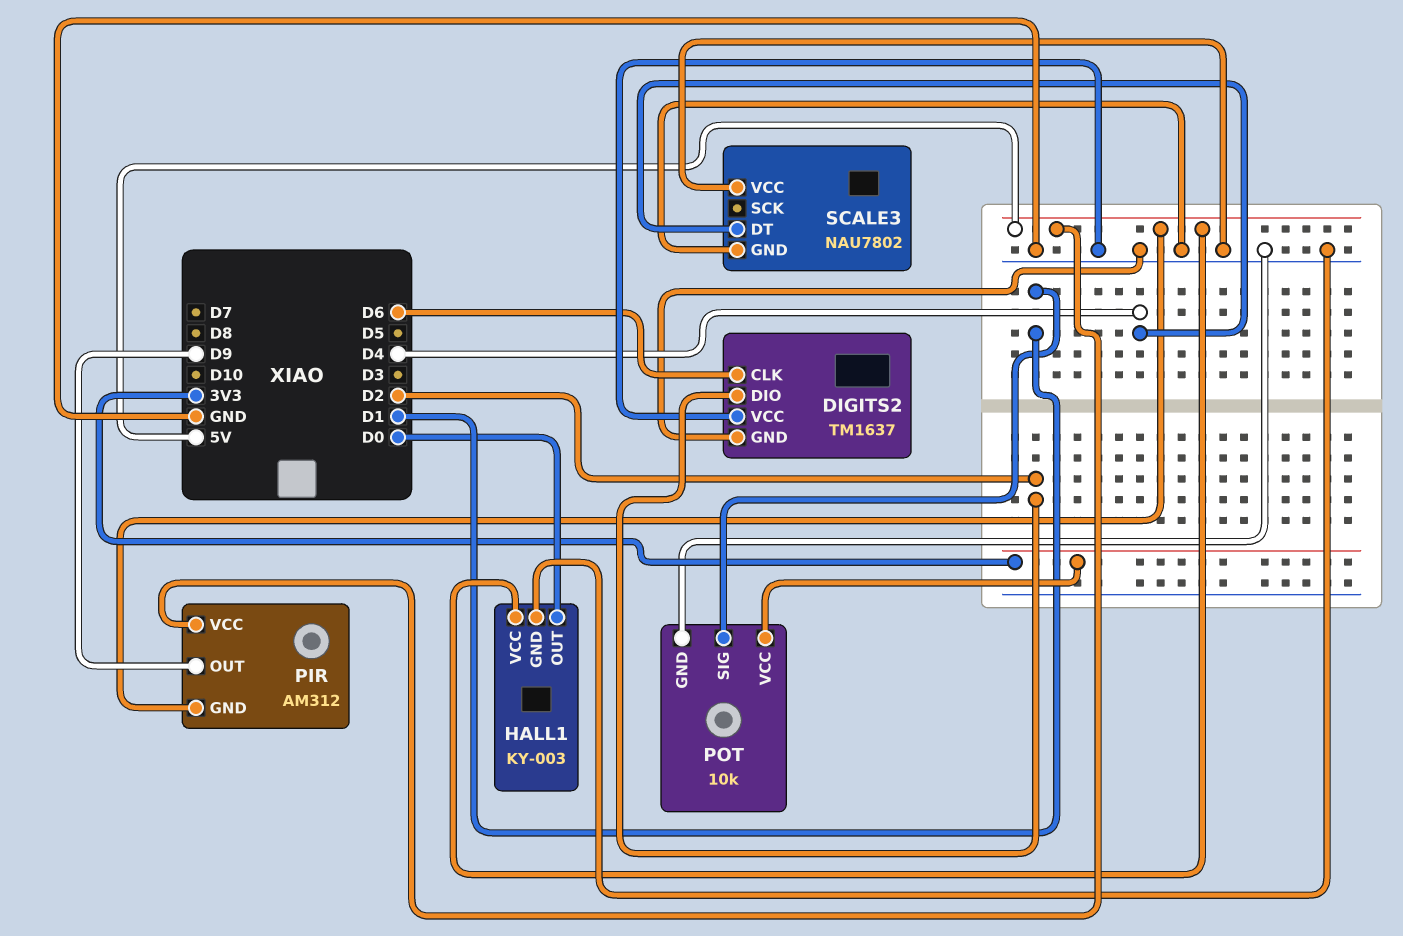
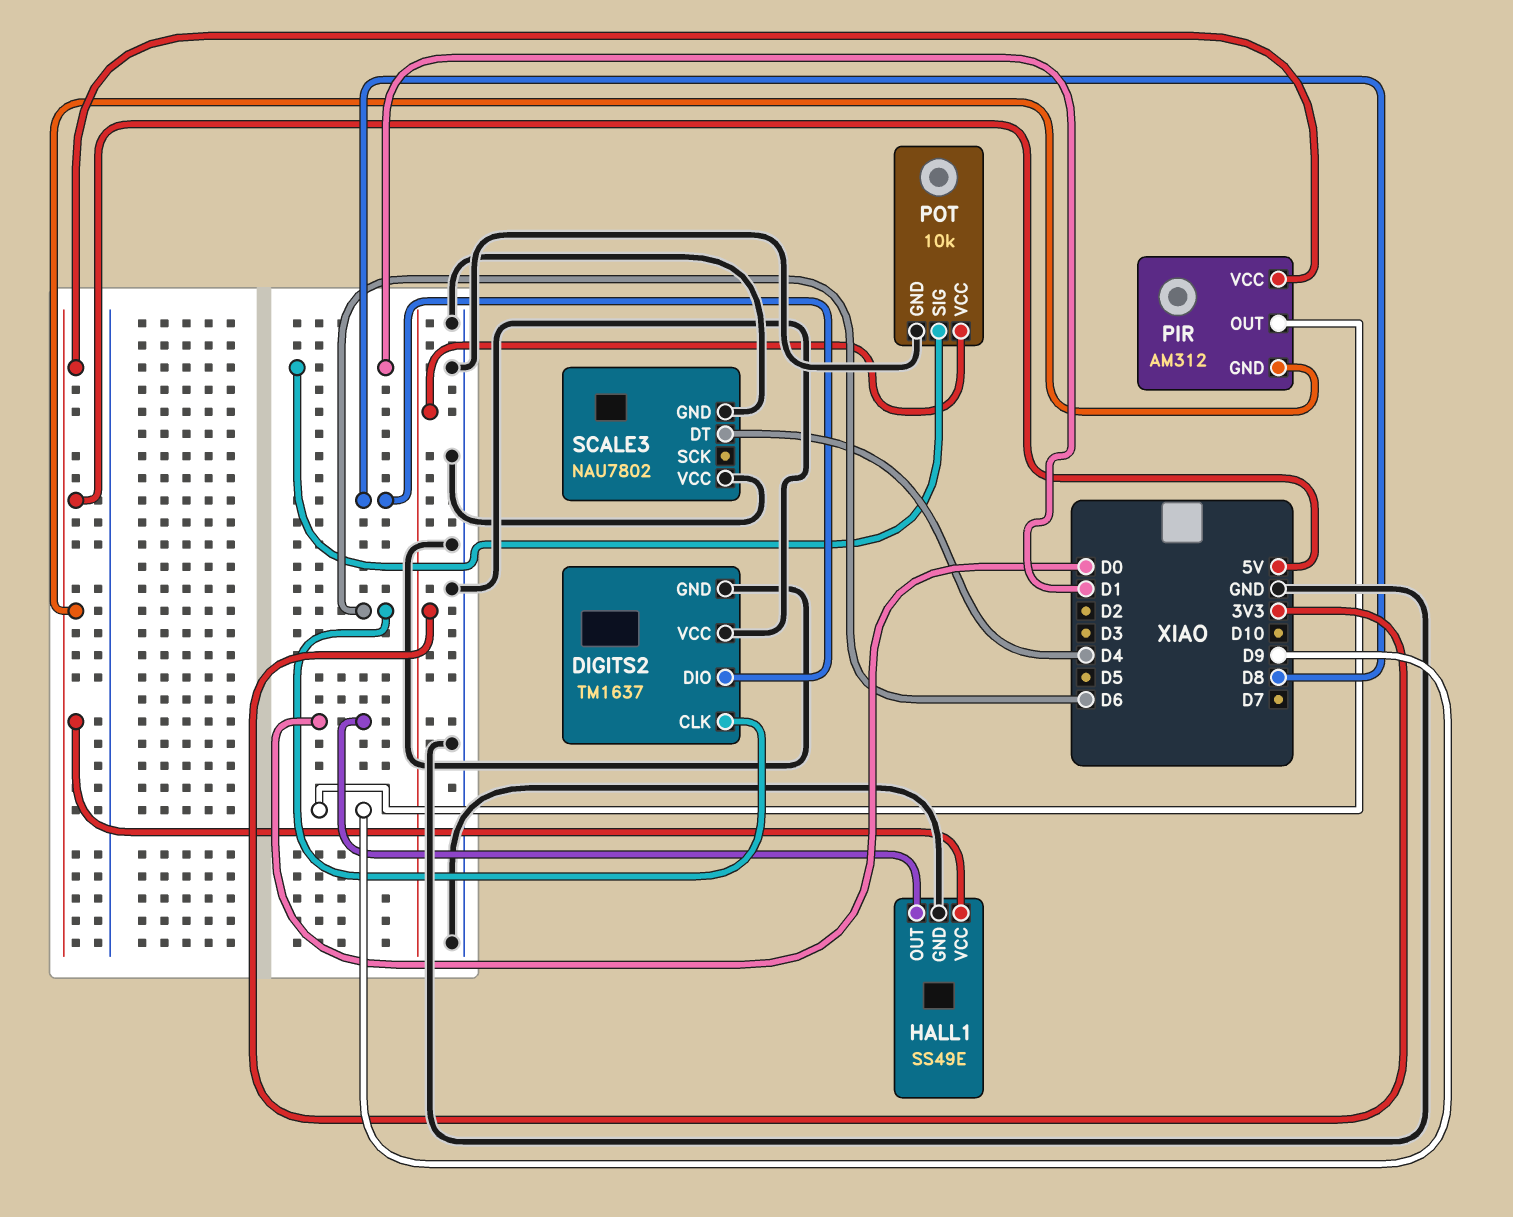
DIGITS2 pin DIO: D2 -> D8
HALL1: KY-003 -> SS49E

